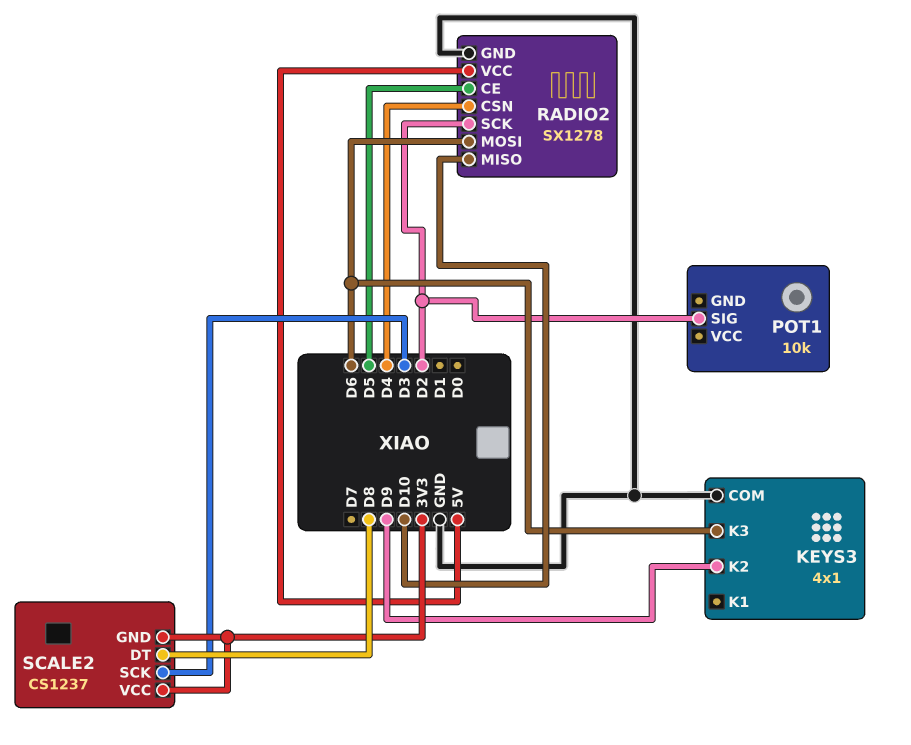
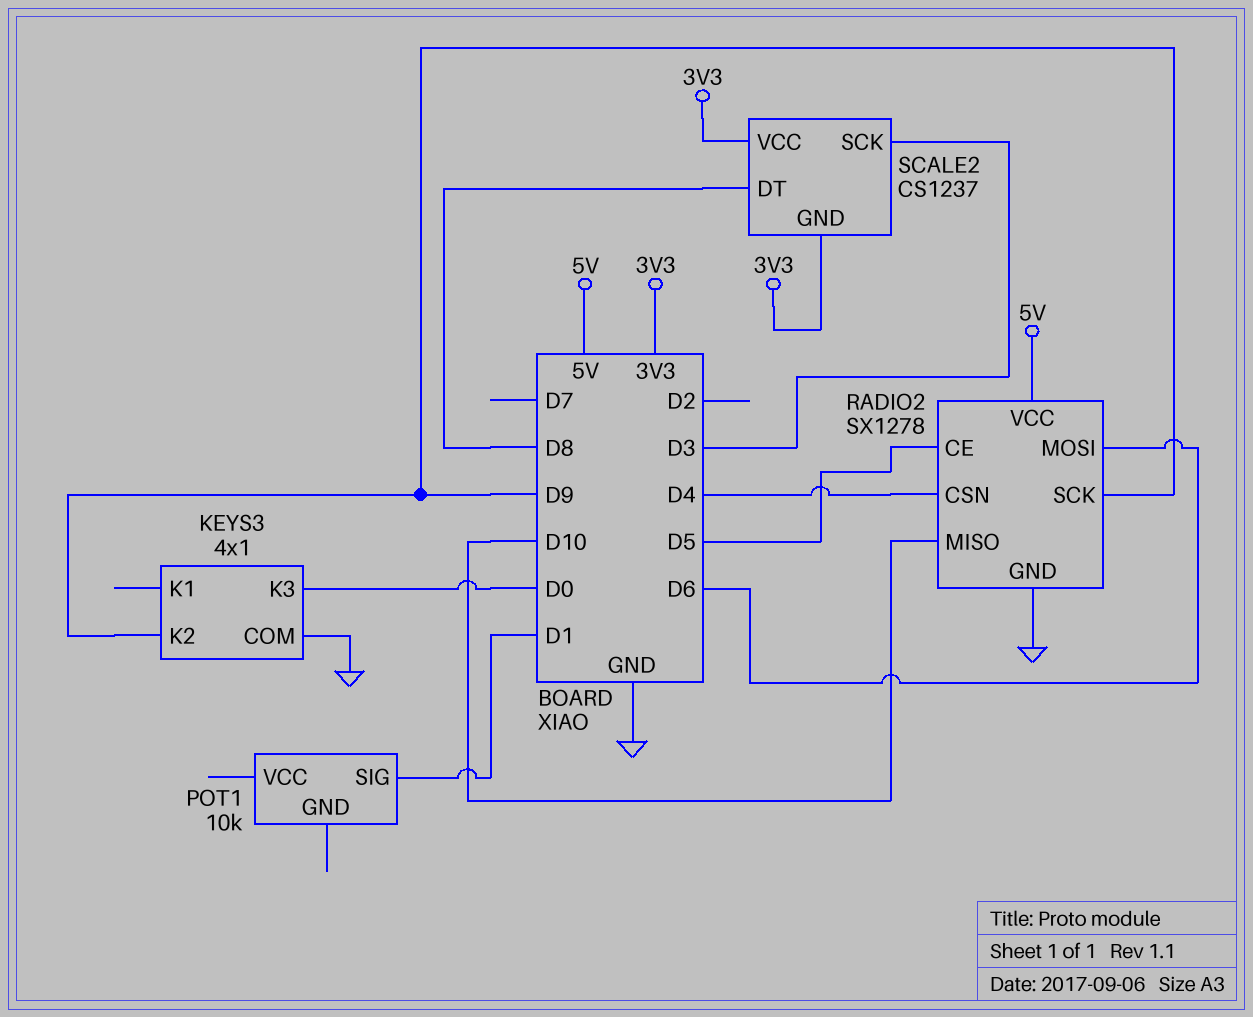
KEYS3 pin K3: D6 -> D0
POT1 pin SIG: D2 -> D1
RADIO2 pin SCK: D2 -> D9

